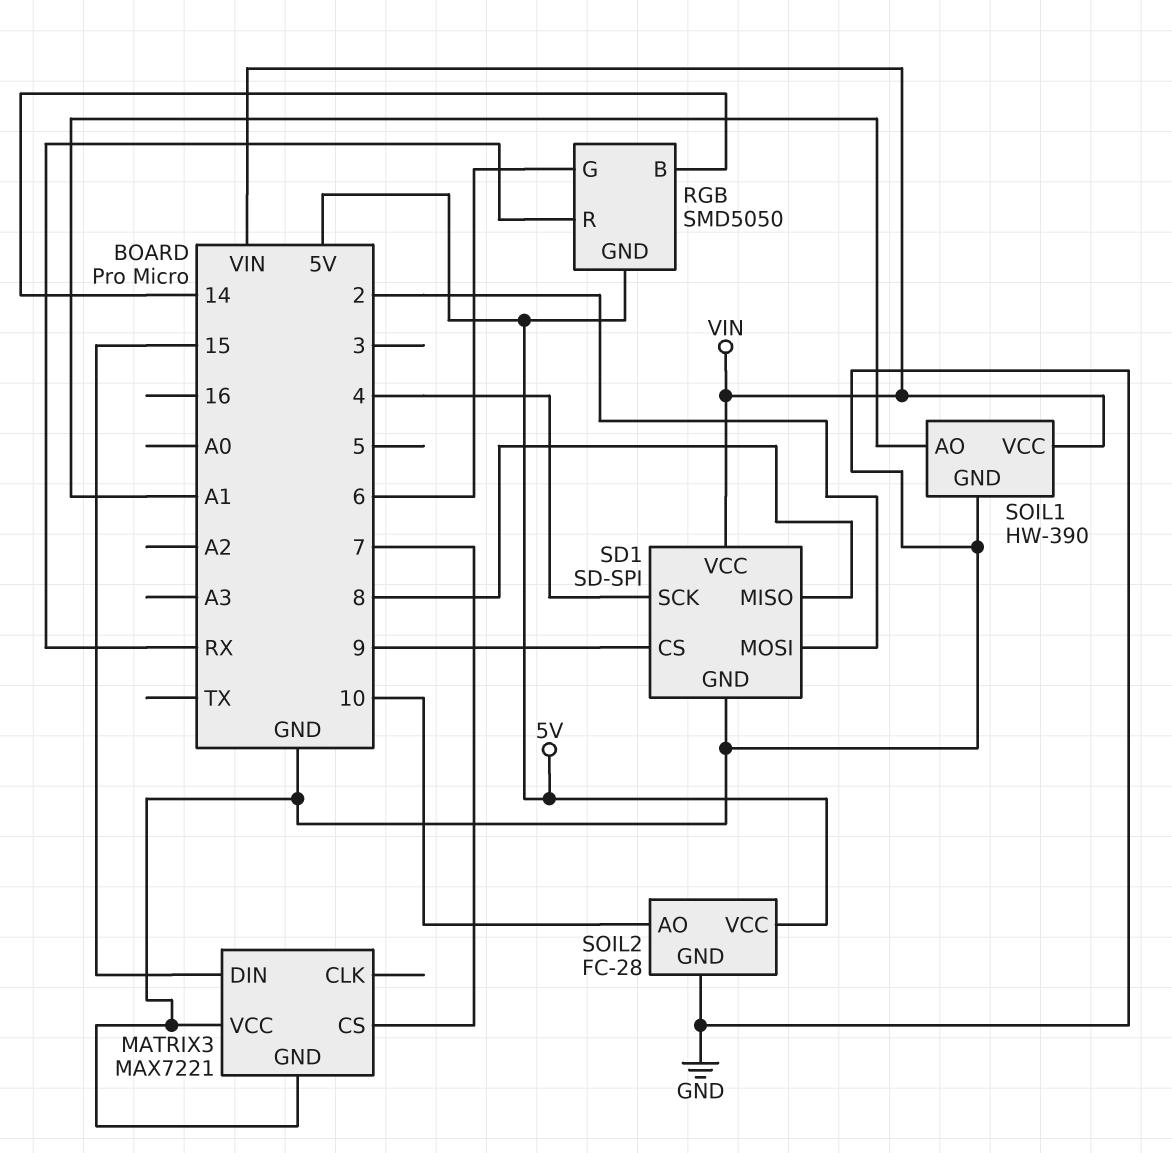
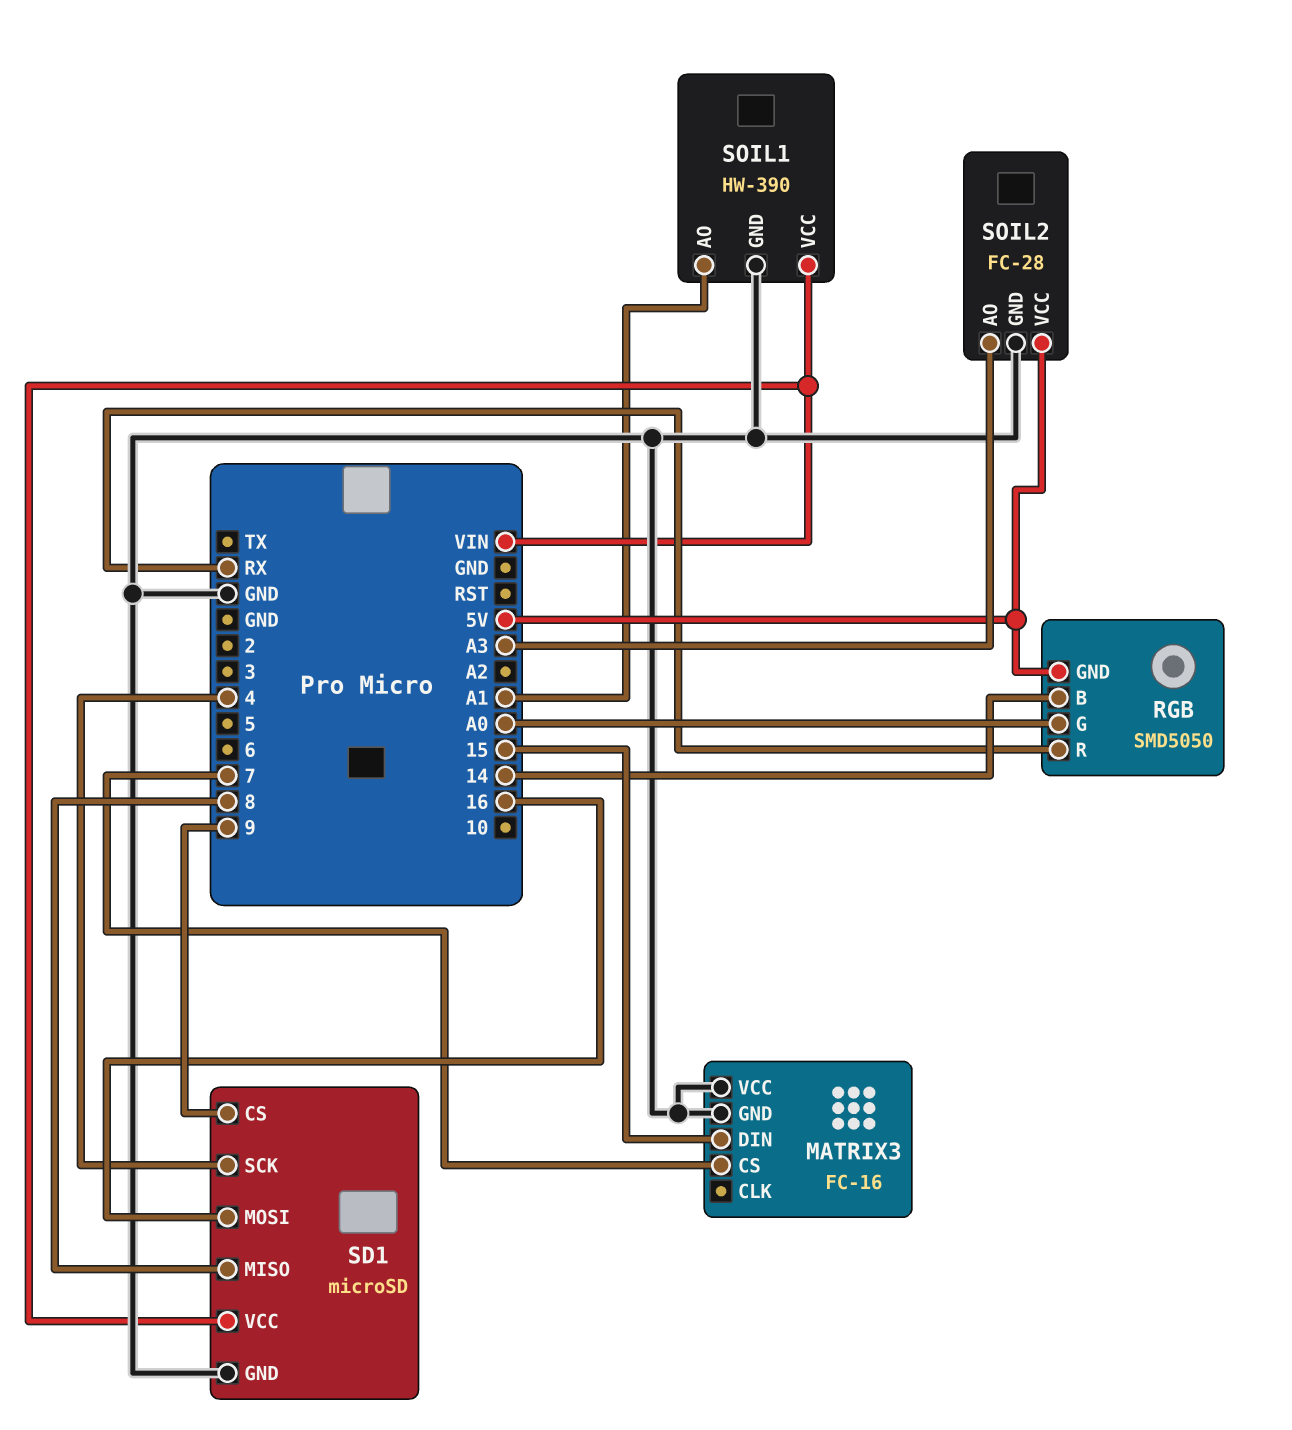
MATRIX3: MAX7221 -> FC-16
RGB pin G: 6 -> A0
SD1: SD-SPI -> microSD
SD1 pin MOSI: 2 -> 16
SOIL2 pin AO: 10 -> A3

